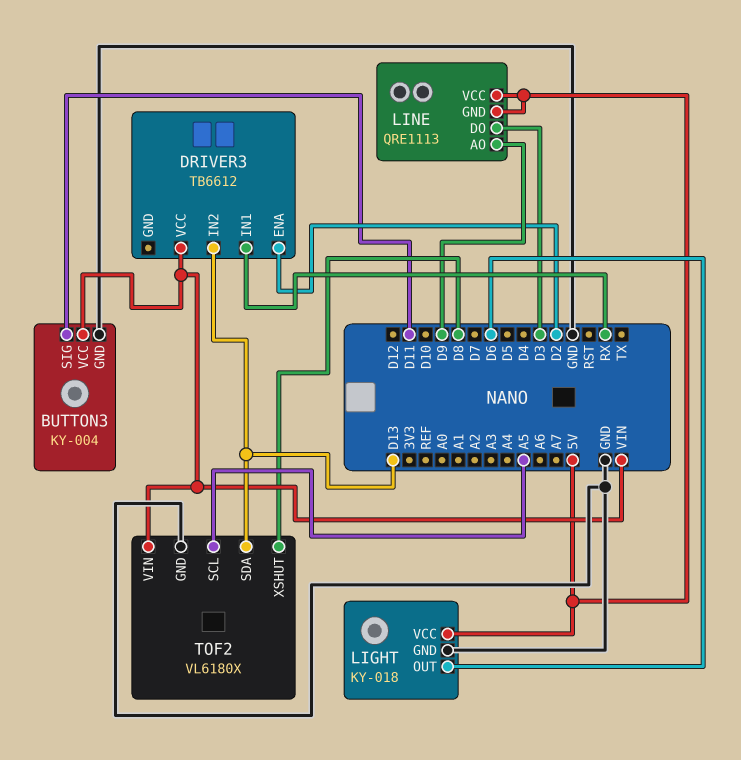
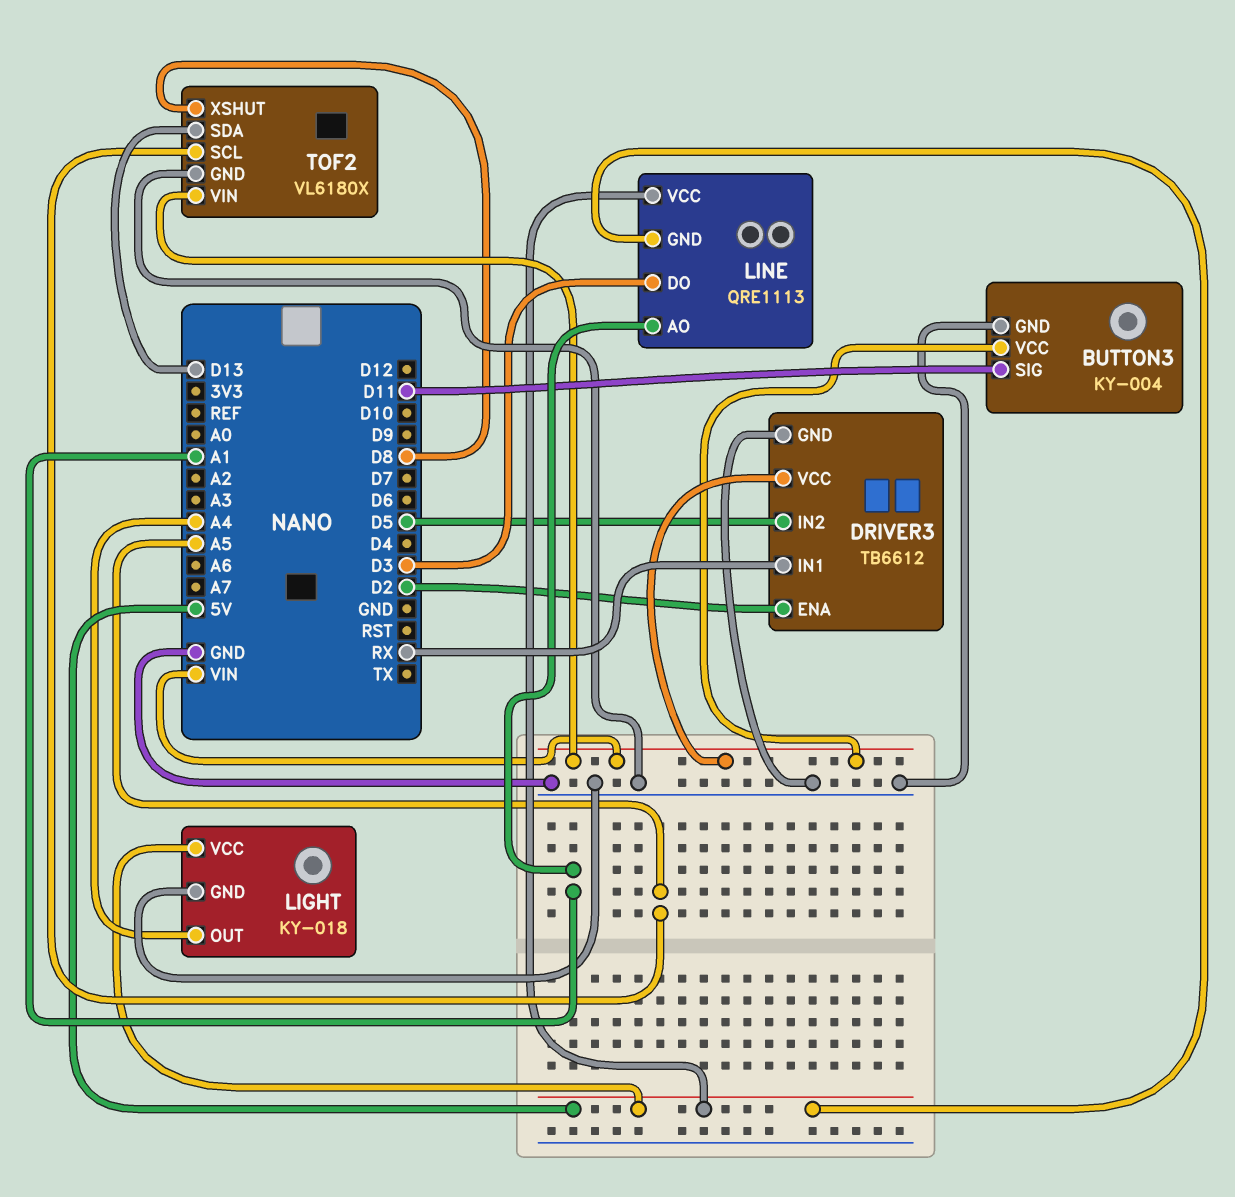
DRIVER3 pin GND: none -> GND
DRIVER3 pin IN2: D13 -> D5
LIGHT pin OUT: D6 -> A4
LINE pin AO: D9 -> A1

